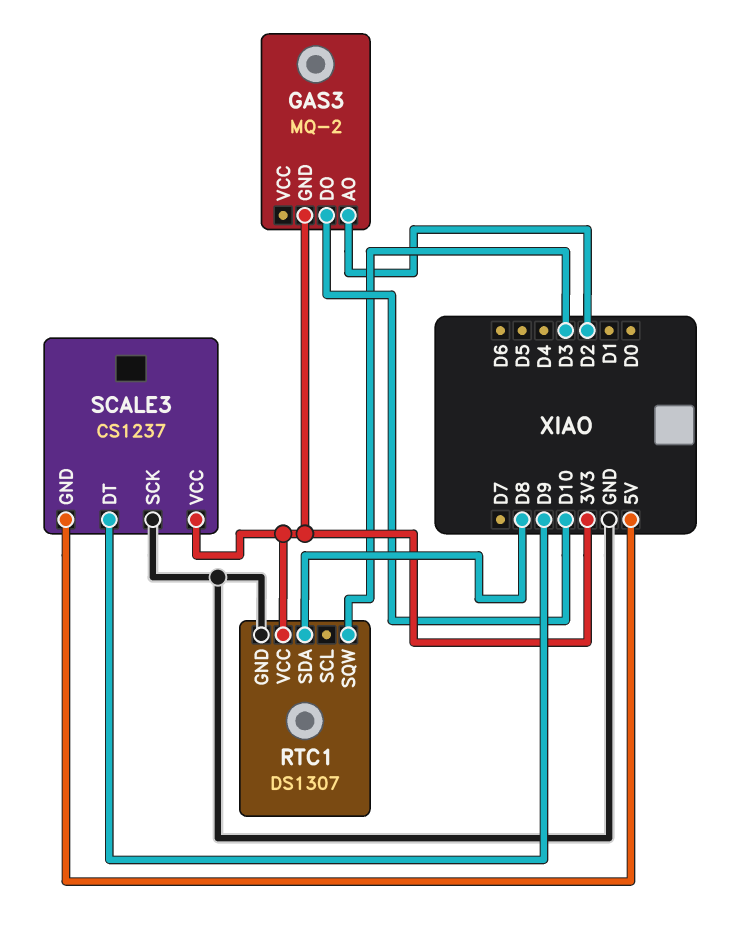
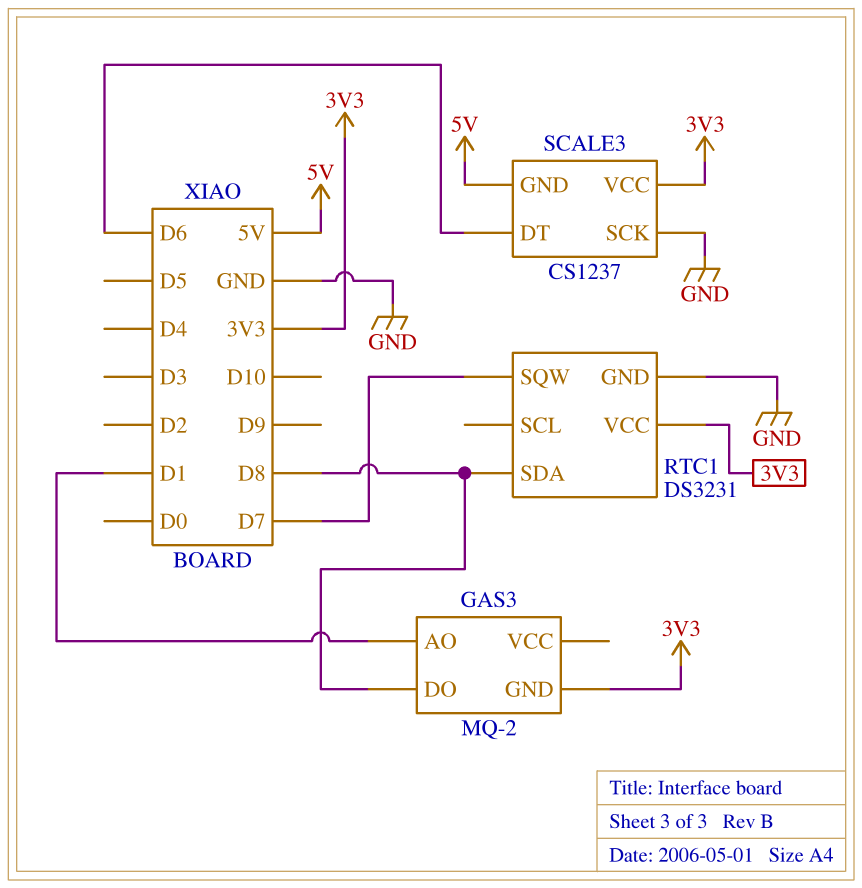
GAS3 pin AO: D2 -> D1
GAS3 pin DO: D10 -> D8
RTC1: DS1307 -> DS3231
RTC1 pin SQW: D3 -> D7
SCALE3 pin DT: D9 -> D6

